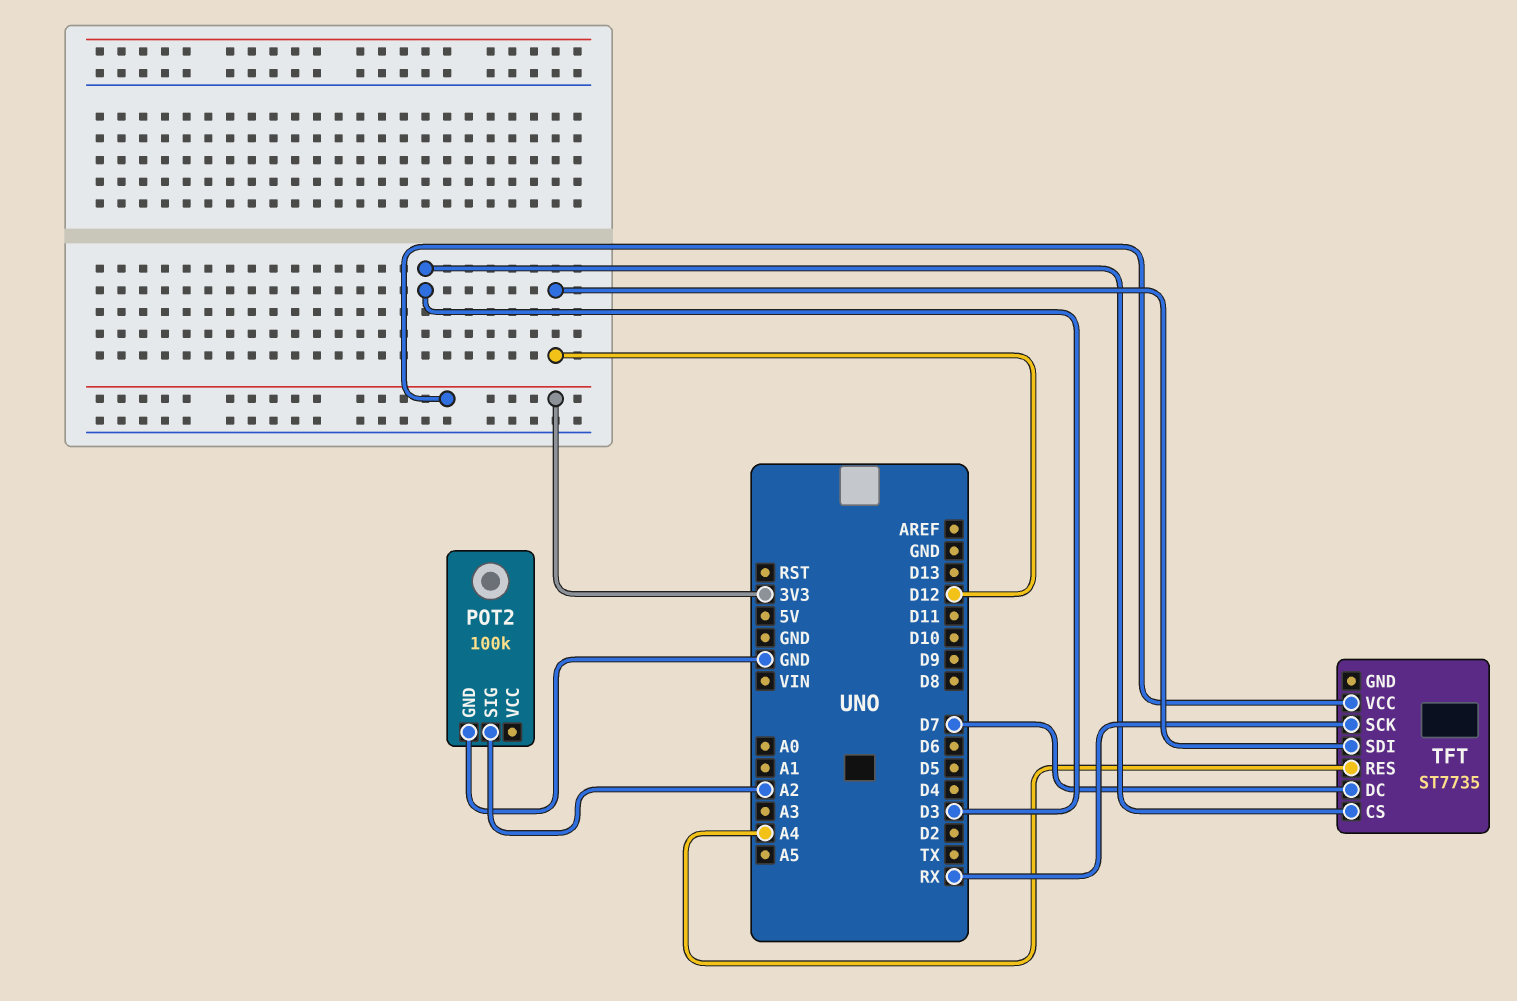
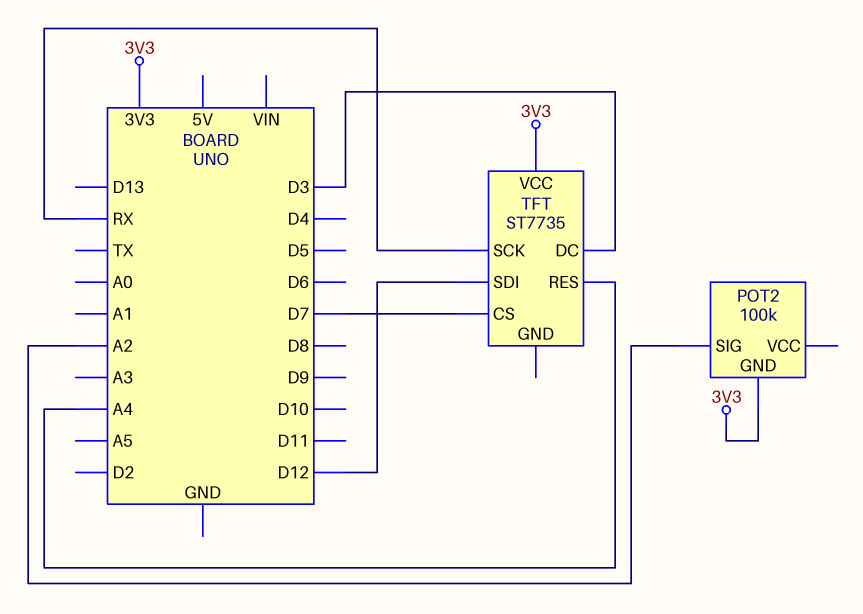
POT2 pin GND: GND -> 3V3
TFT pin CS: D3 -> D7
TFT pin DC: D7 -> D3

